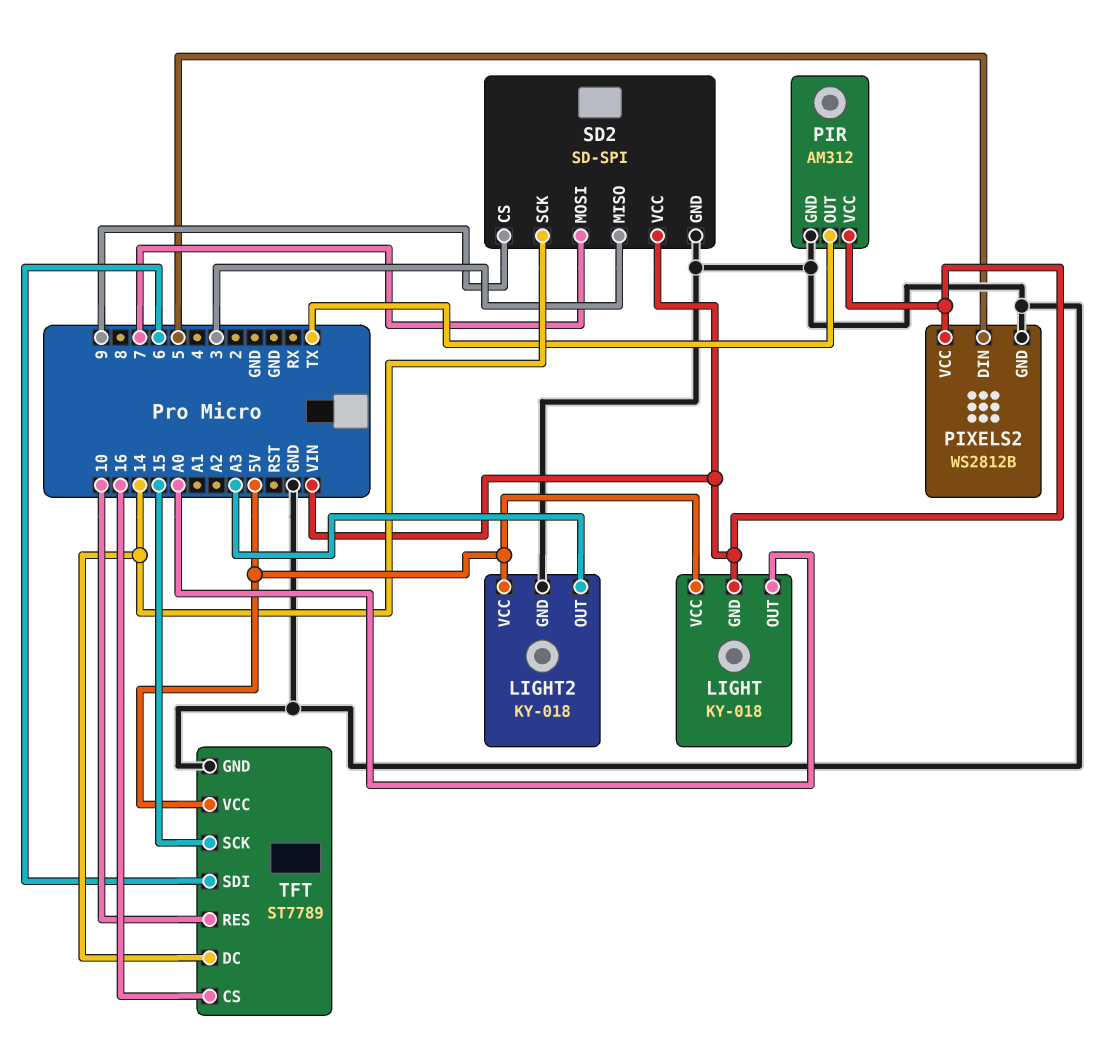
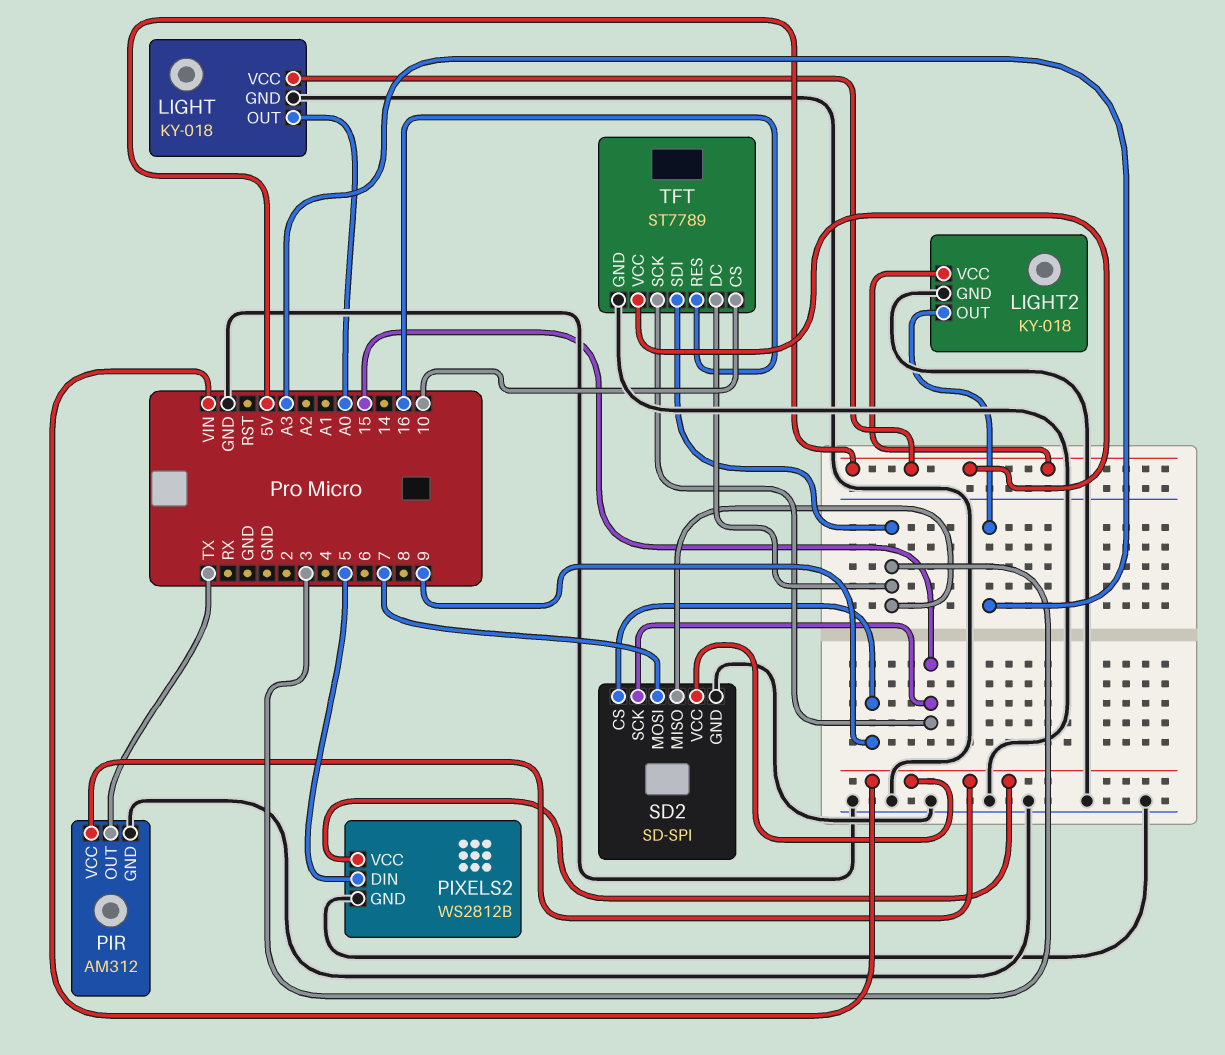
LIGHT pin GND: VIN -> GND
SD2 pin SCK: 14 -> 15
TFT pin CS: 16 -> 10
TFT pin DC: 14 -> 3
TFT pin RES: 10 -> 16
TFT pin SDI: 6 -> 3

